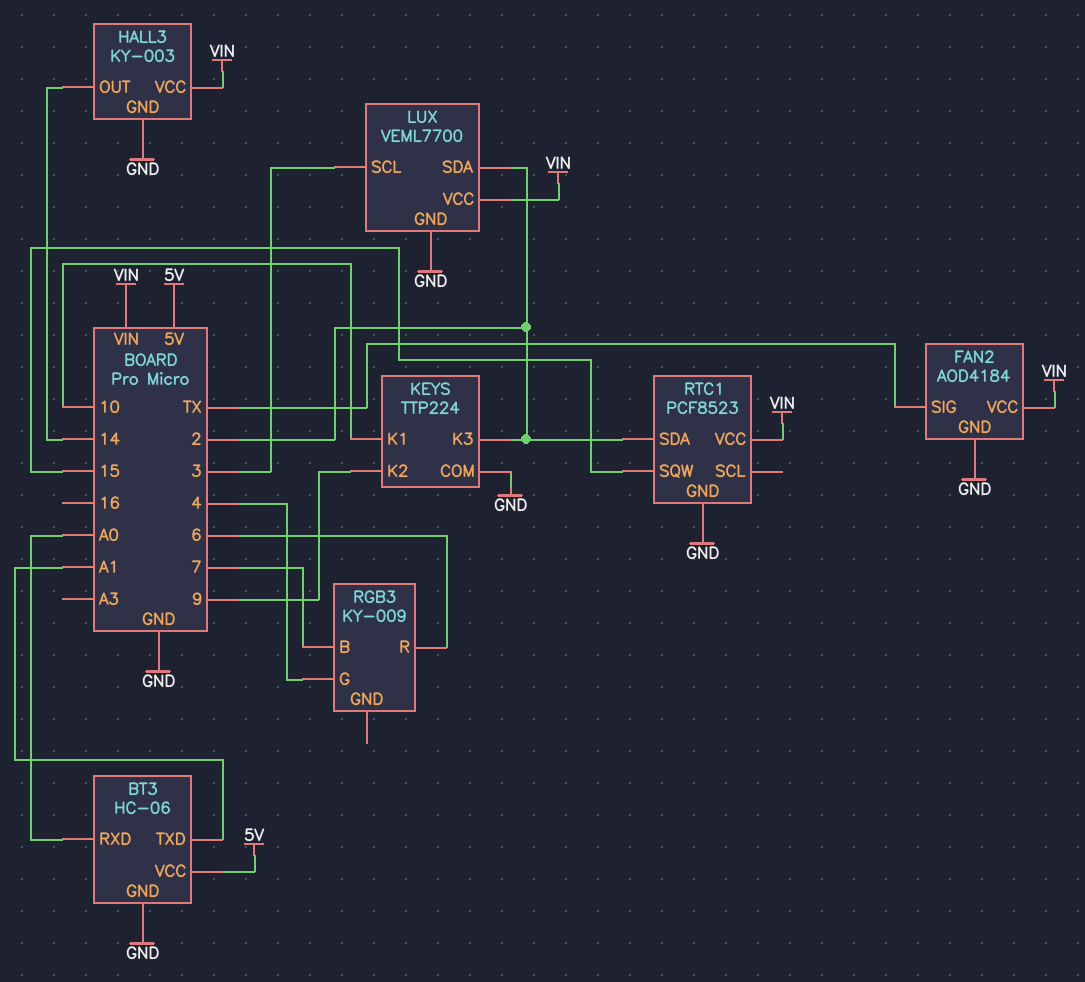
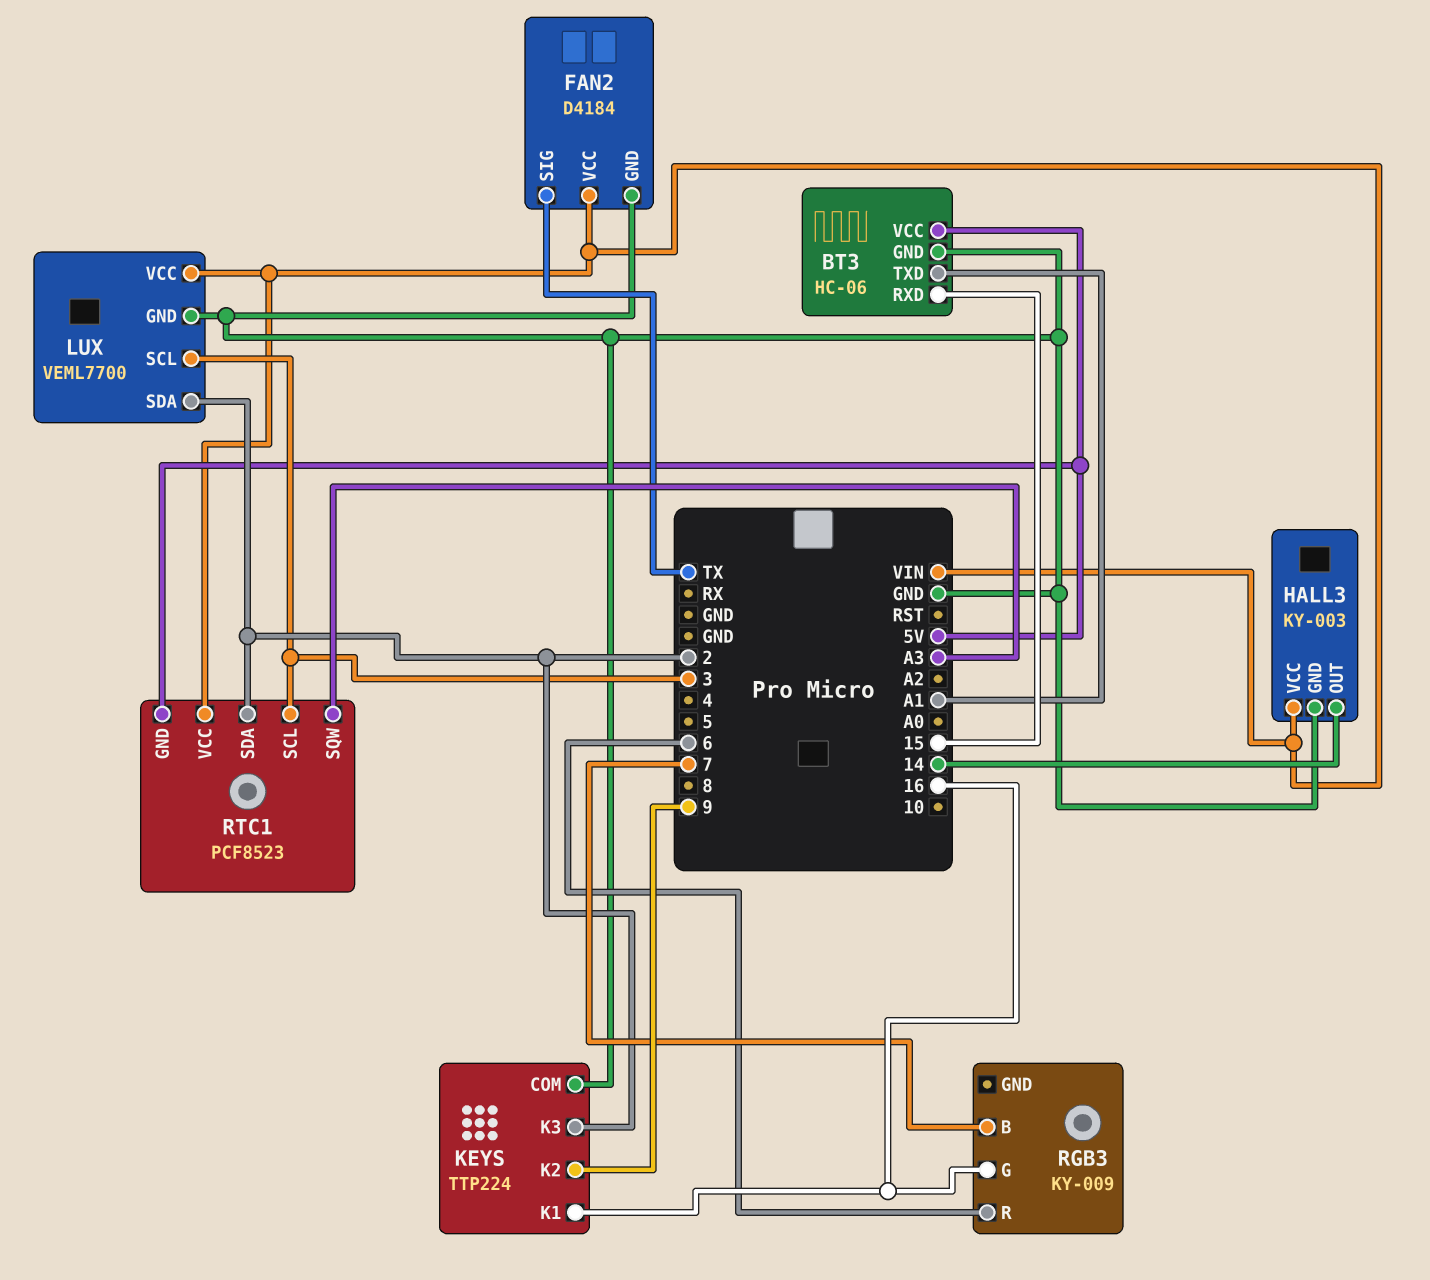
BT3 pin RXD: A0 -> 15
FAN2: AOD4184 -> D4184
KEYS pin K1: 10 -> 16
RGB3 pin G: 4 -> 16
RTC1 pin GND: GND -> 5V
RTC1 pin SCL: none -> 3
RTC1 pin SQW: 15 -> A3

